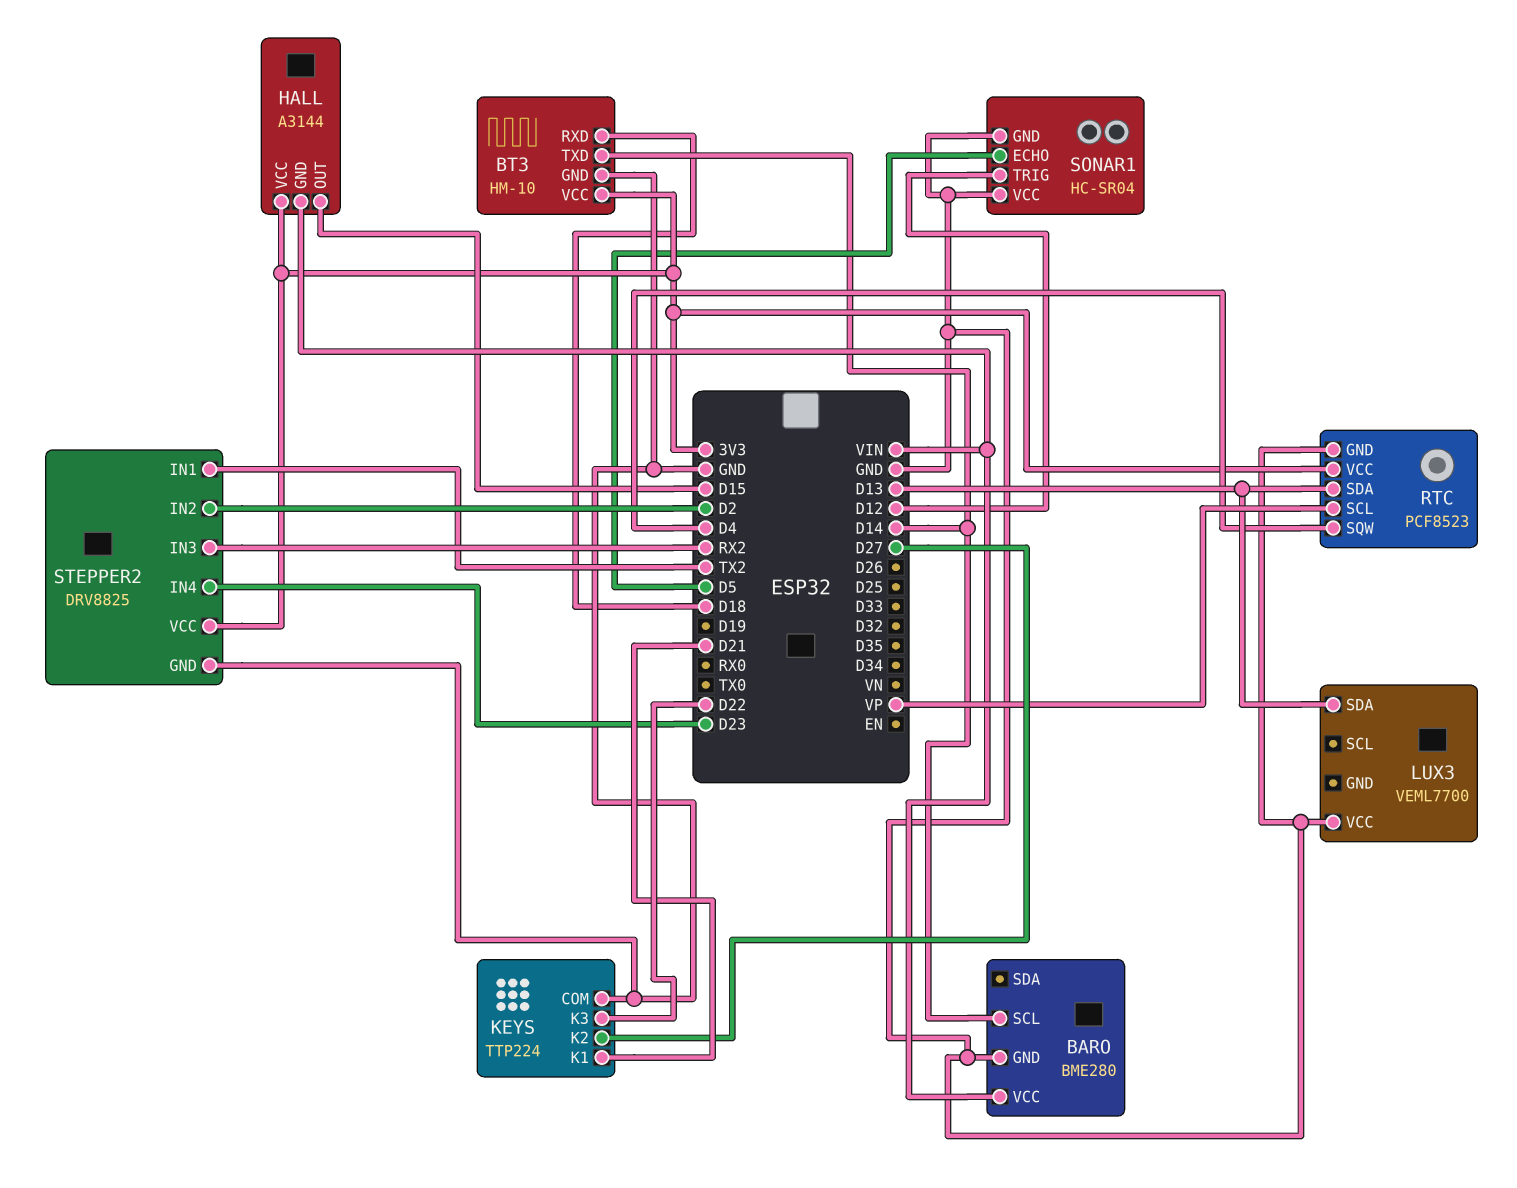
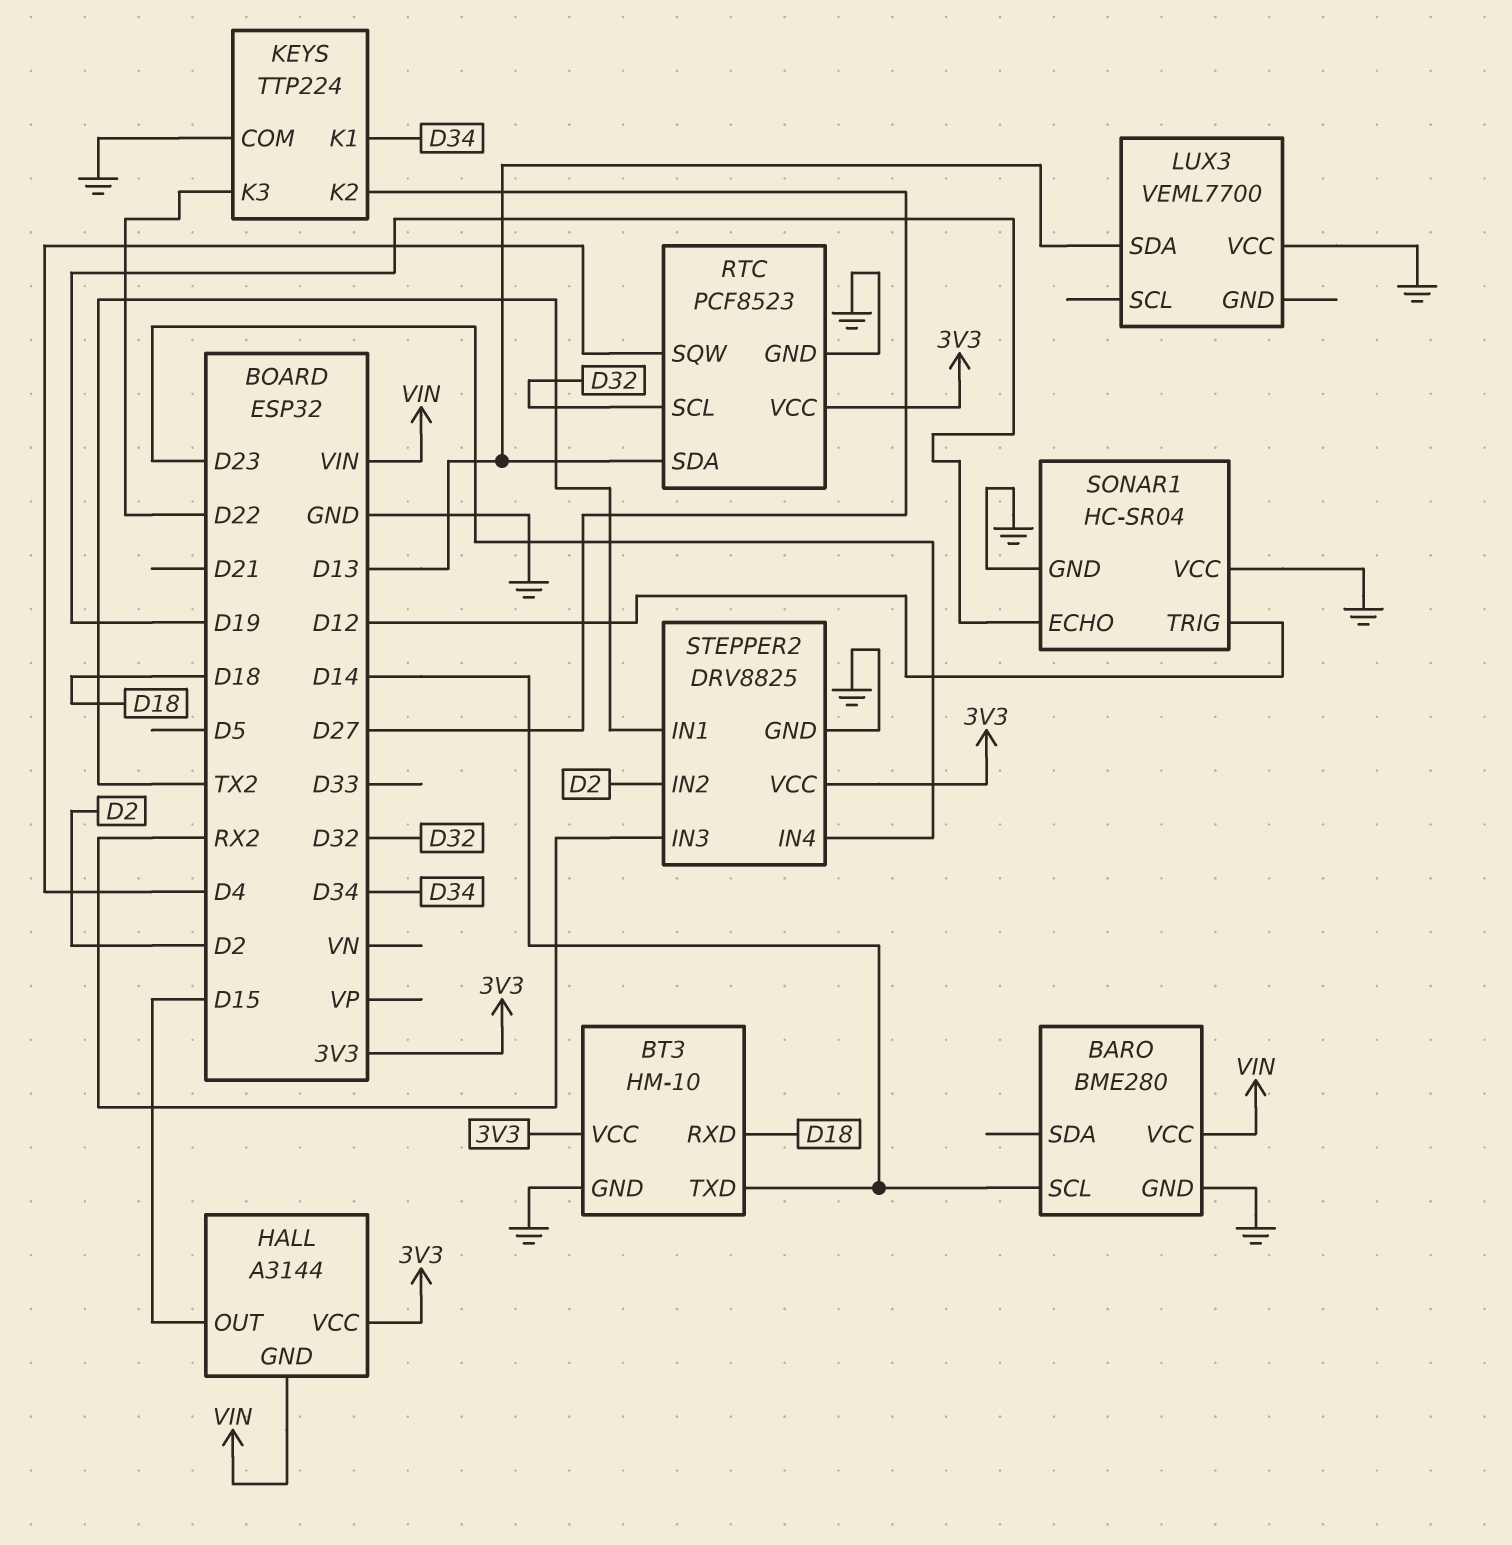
KEYS pin K1: D21 -> D34
RTC pin SCL: VP -> D32
SONAR1 pin ECHO: D5 -> D19

